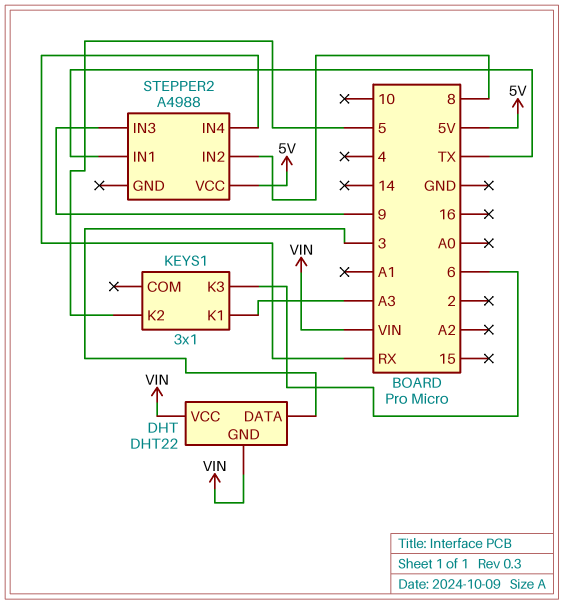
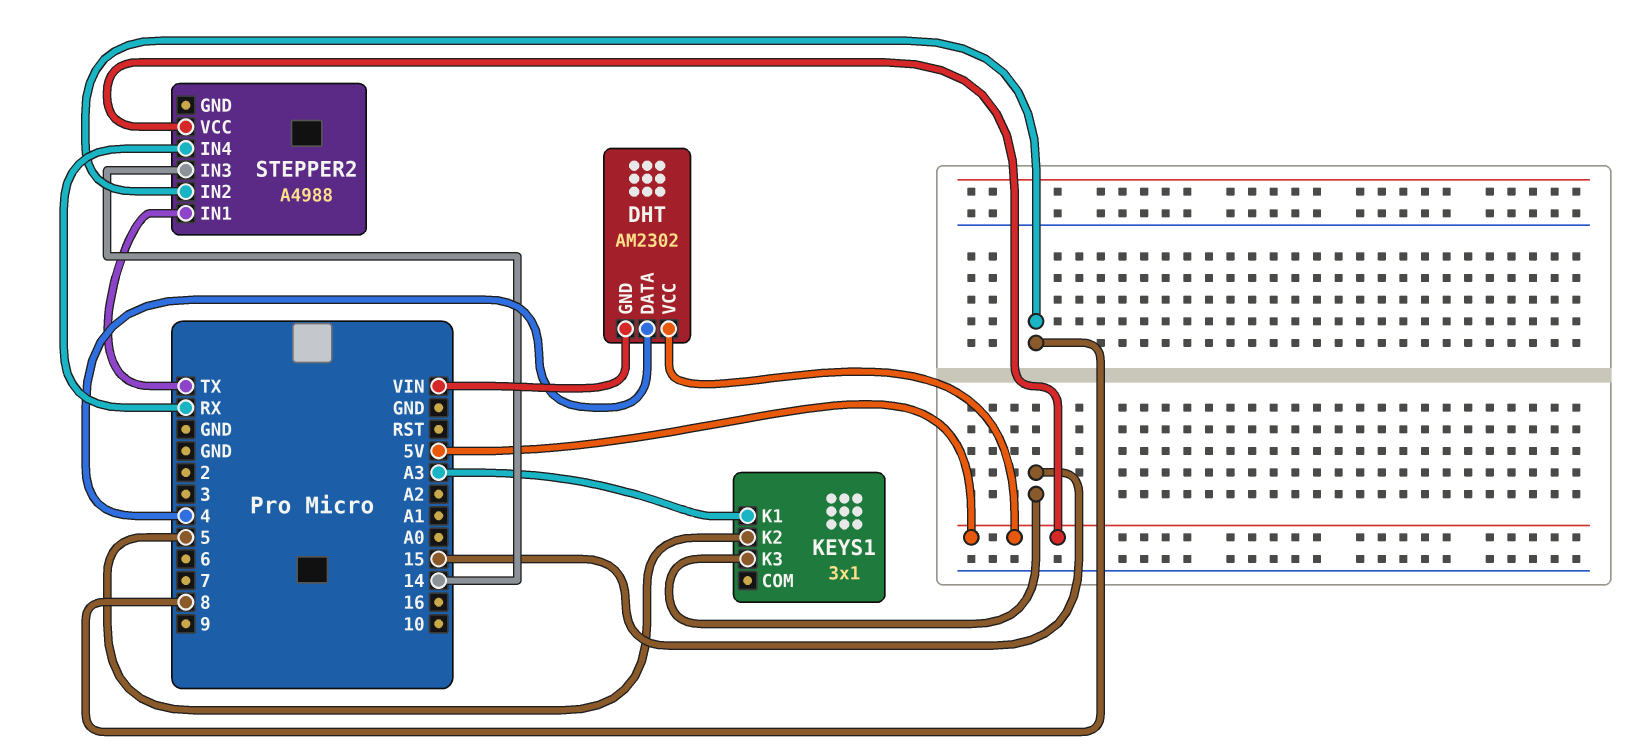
DHT: DHT22 -> AM2302
DHT pin DATA: 3 -> 4
DHT pin VCC: VIN -> 5V
KEYS1 pin K3: 6 -> 15
STEPPER2 pin IN3: 9 -> 14

